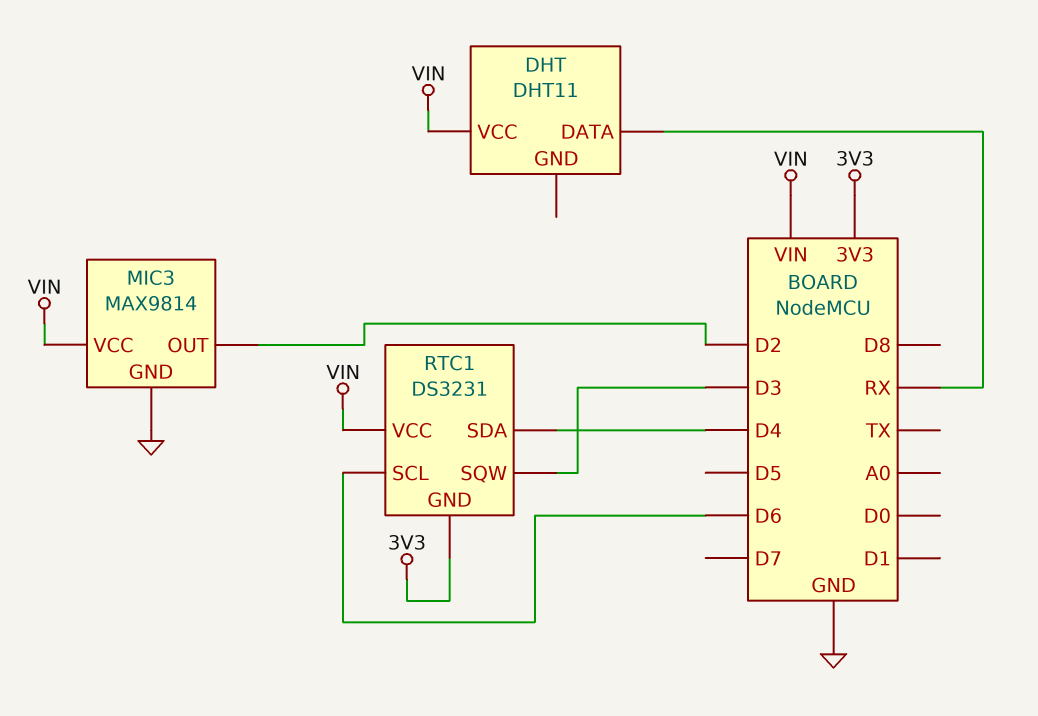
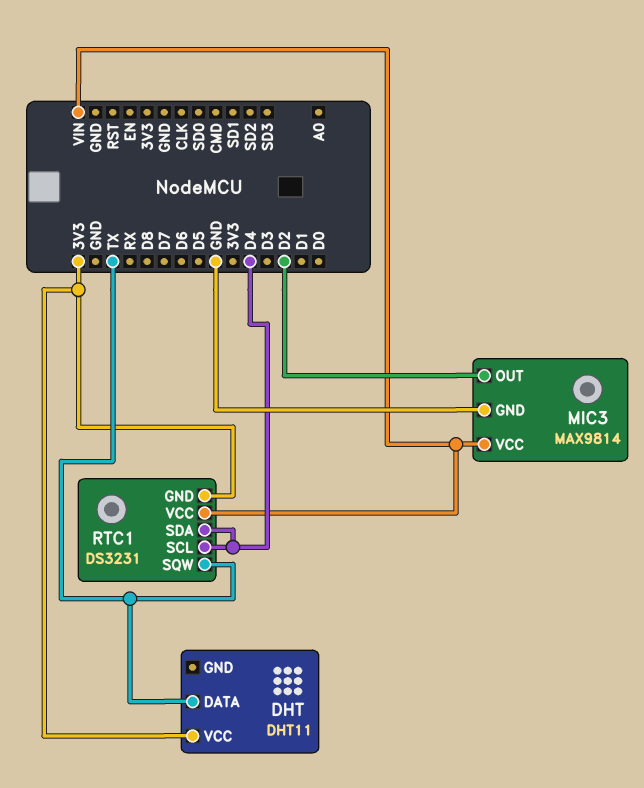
DHT pin DATA: RX -> TX
DHT pin VCC: VIN -> 3V3
RTC1 pin SCL: D6 -> D4
RTC1 pin SQW: D3 -> TX

